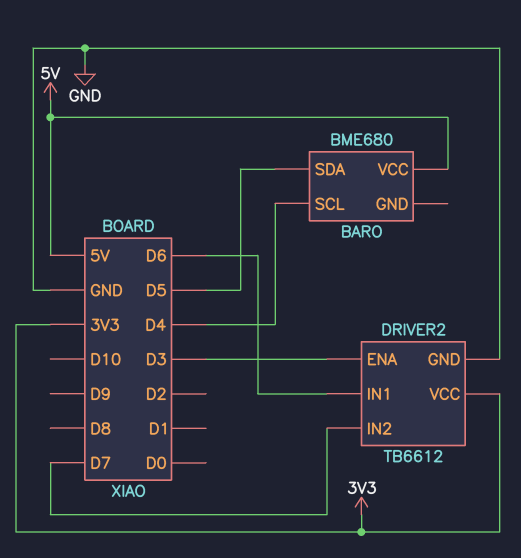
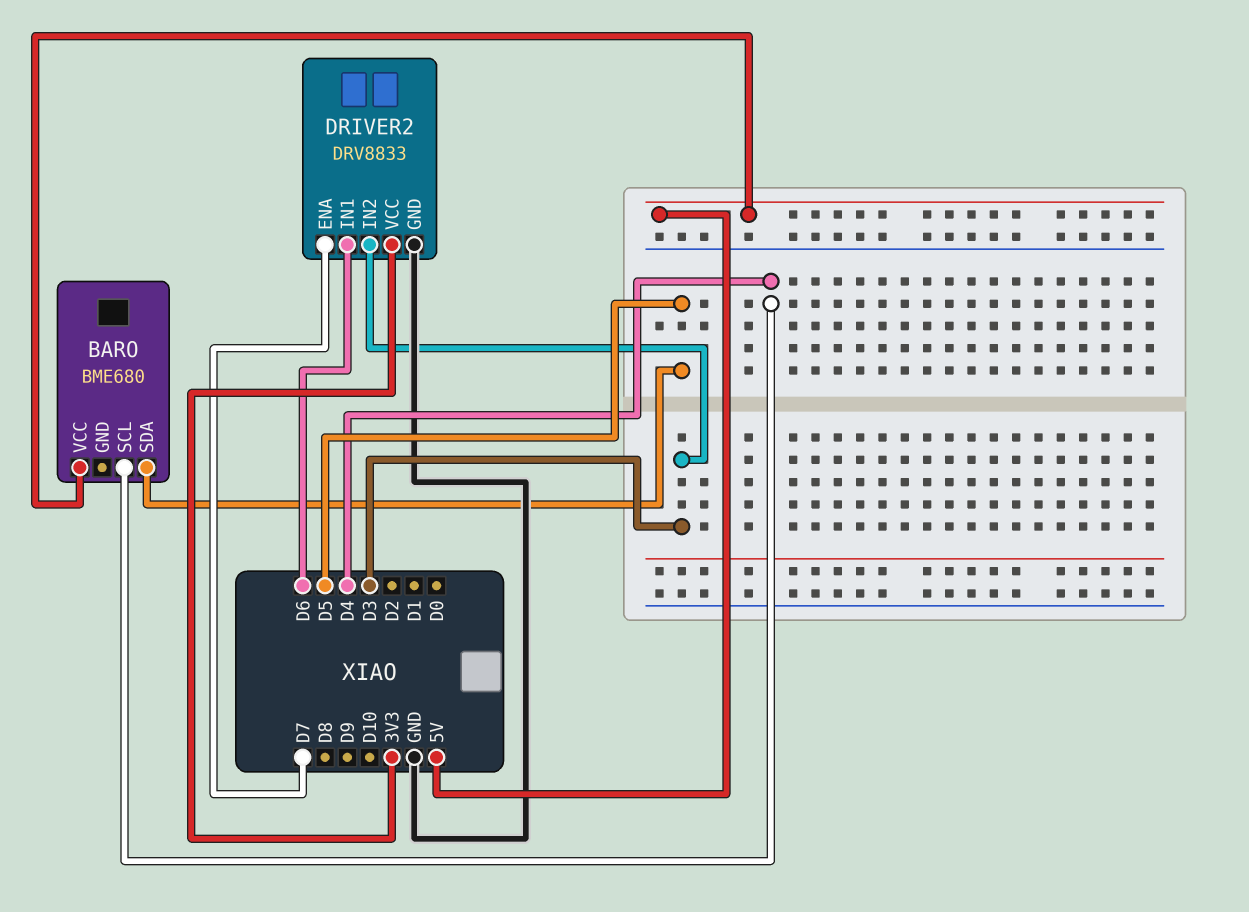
DRIVER2: TB6612 -> DRV8833
DRIVER2 pin ENA: D3 -> D7
DRIVER2 pin IN2: D7 -> D3

